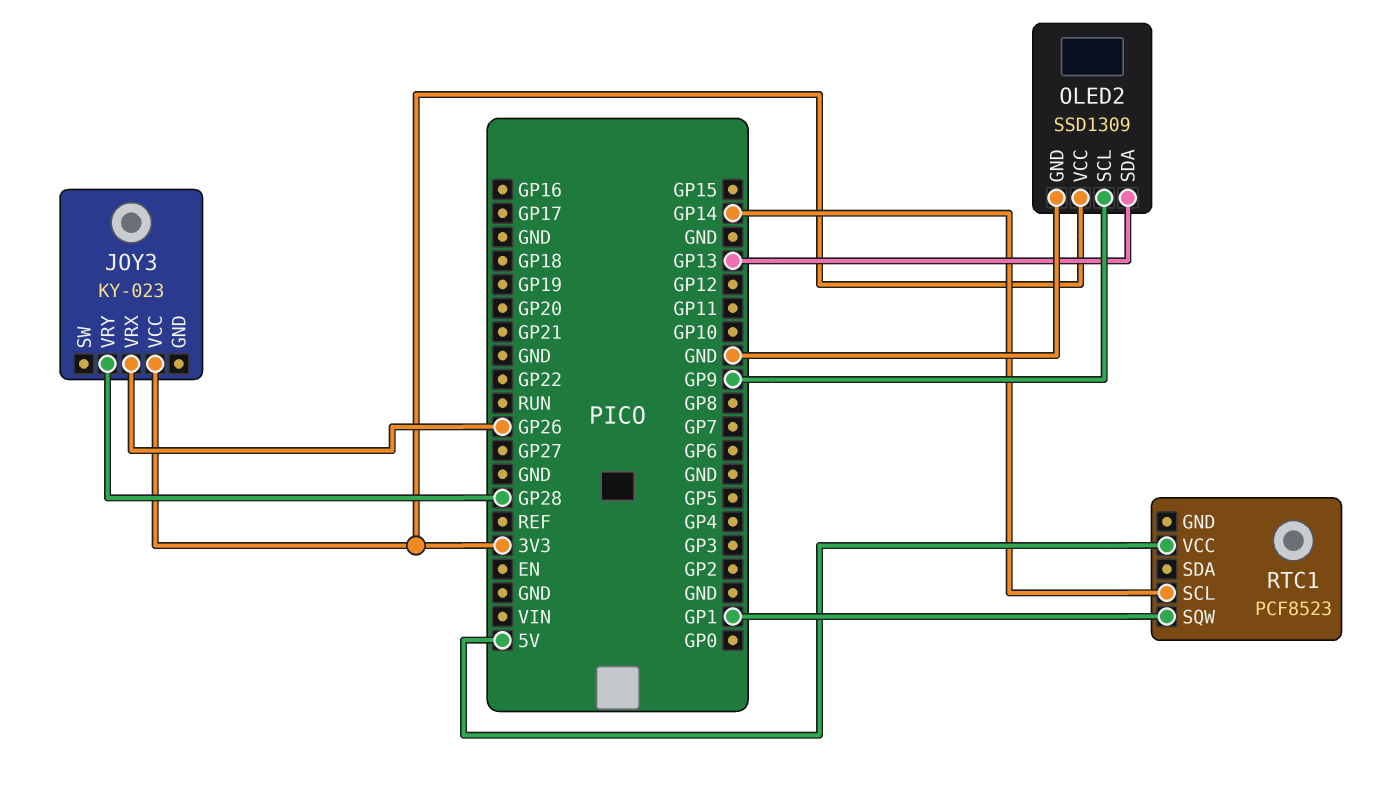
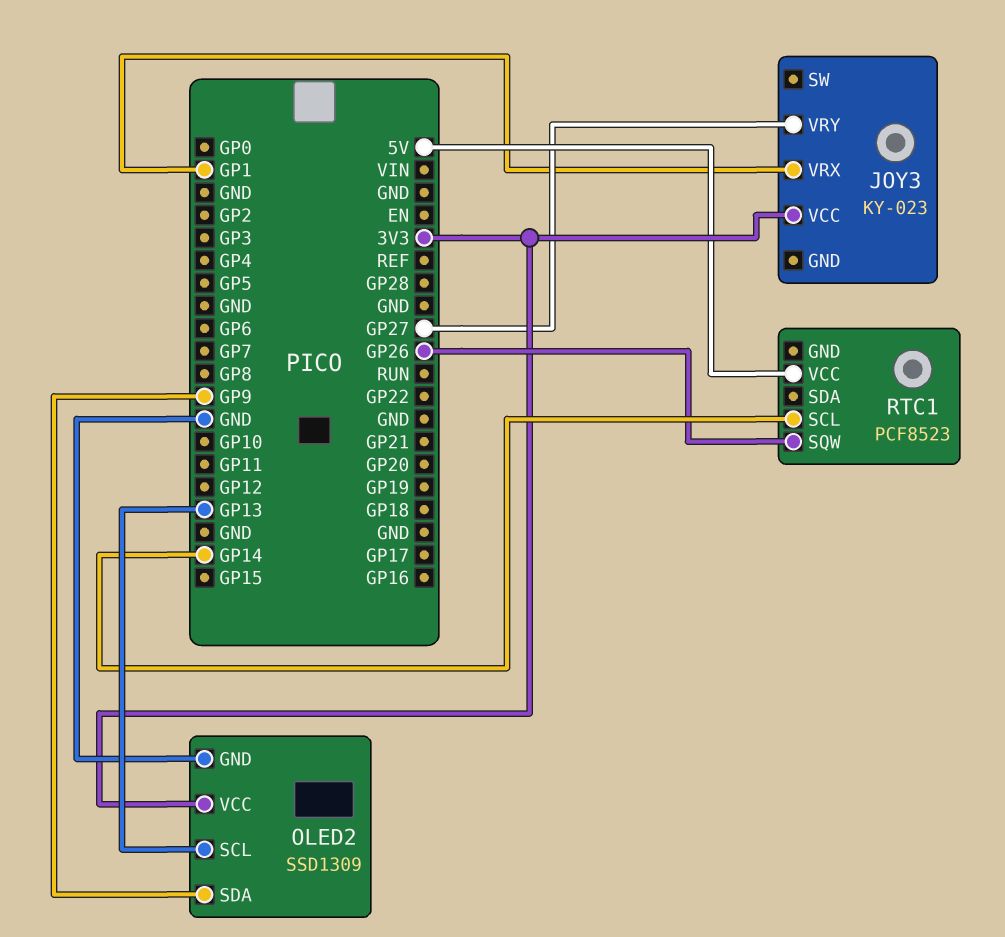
JOY3 pin VRX: GP26 -> GP1
JOY3 pin VRY: GP28 -> GP27
OLED2 pin SCL: GP9 -> GP13
OLED2 pin SDA: GP13 -> GP9
RTC1 pin SQW: GP1 -> GP26

